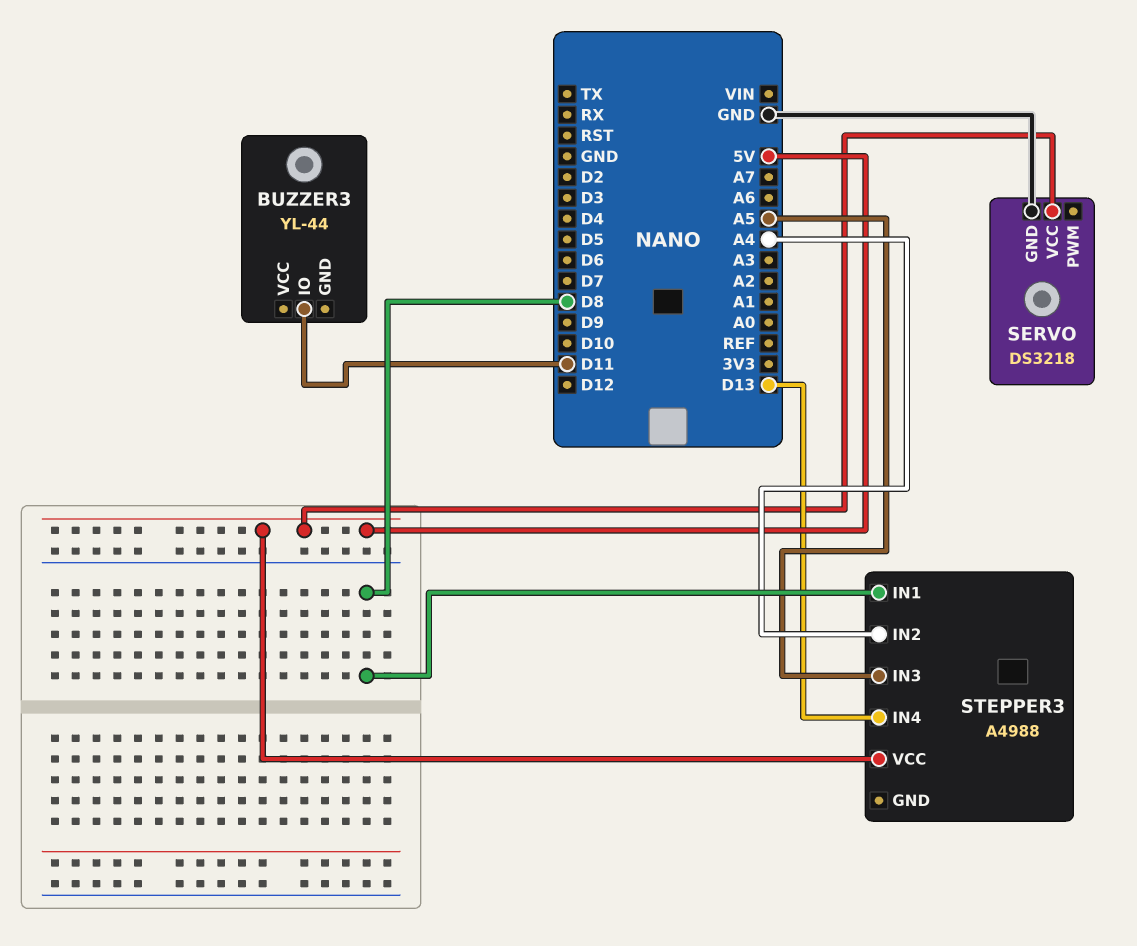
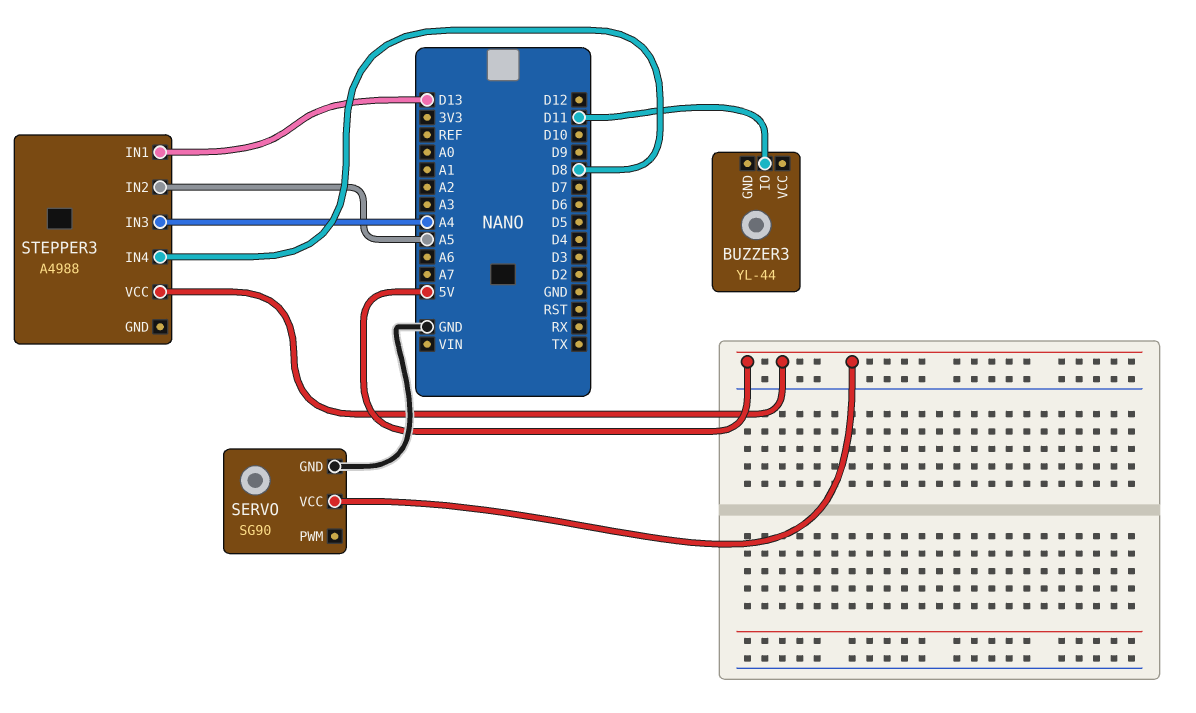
SERVO: DS3218 -> SG90
STEPPER3 pin IN1: D8 -> D13
STEPPER3 pin IN2: A4 -> A5
STEPPER3 pin IN3: A5 -> A4
STEPPER3 pin IN4: D13 -> D8

